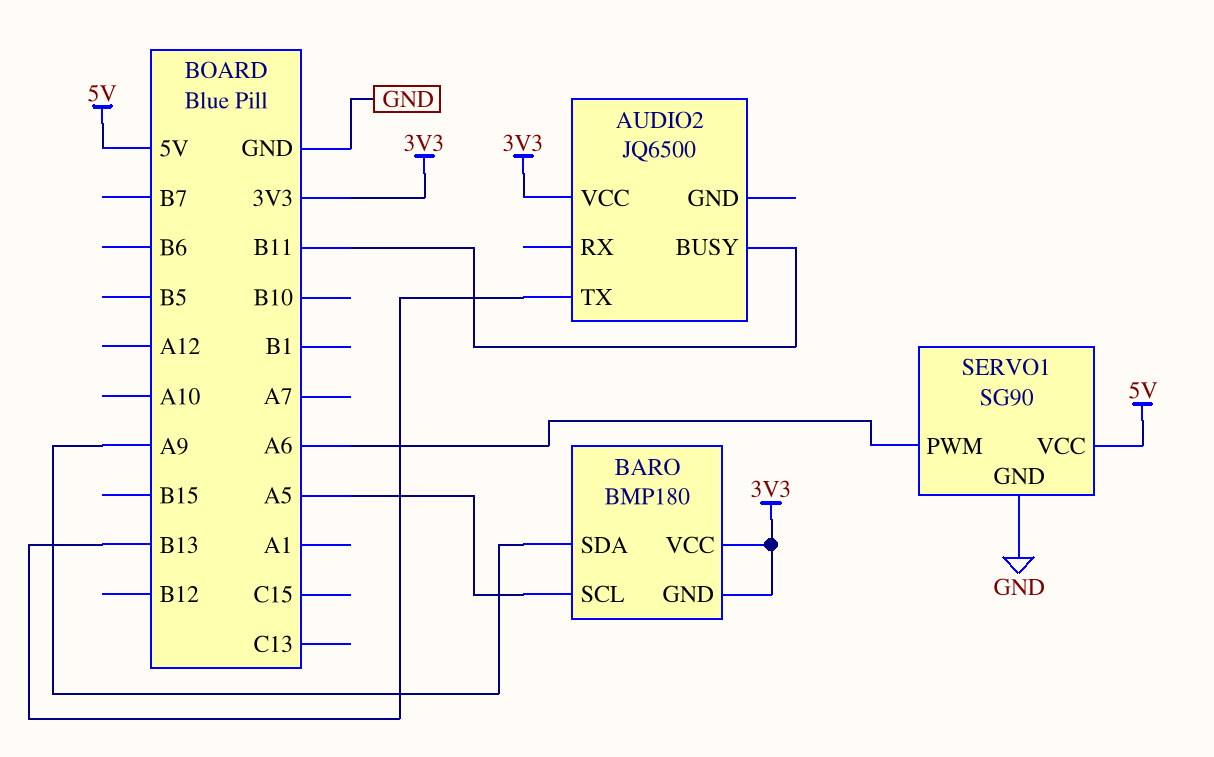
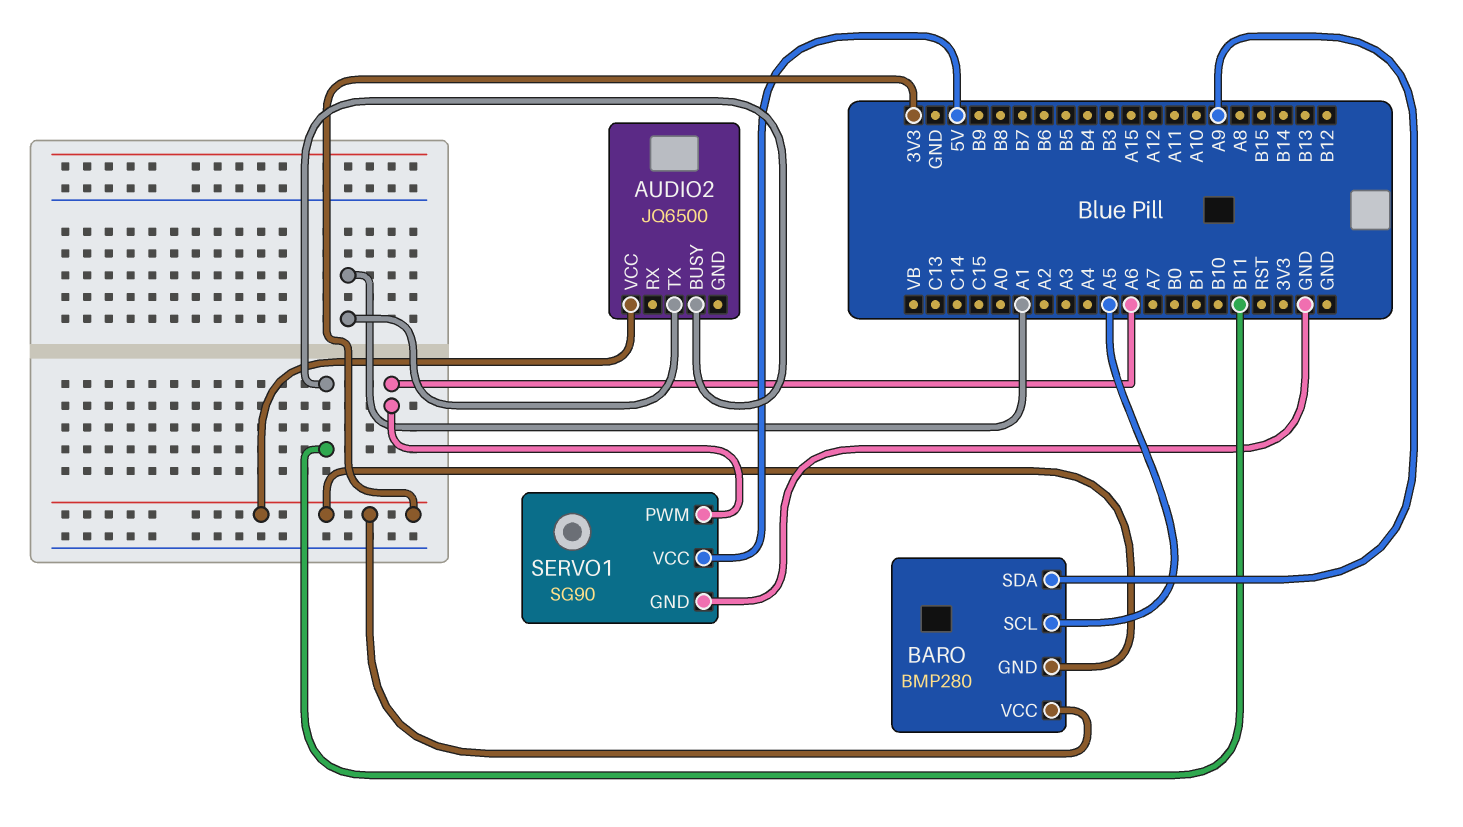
AUDIO2 pin TX: B13 -> A1
BARO: BMP180 -> BMP280

